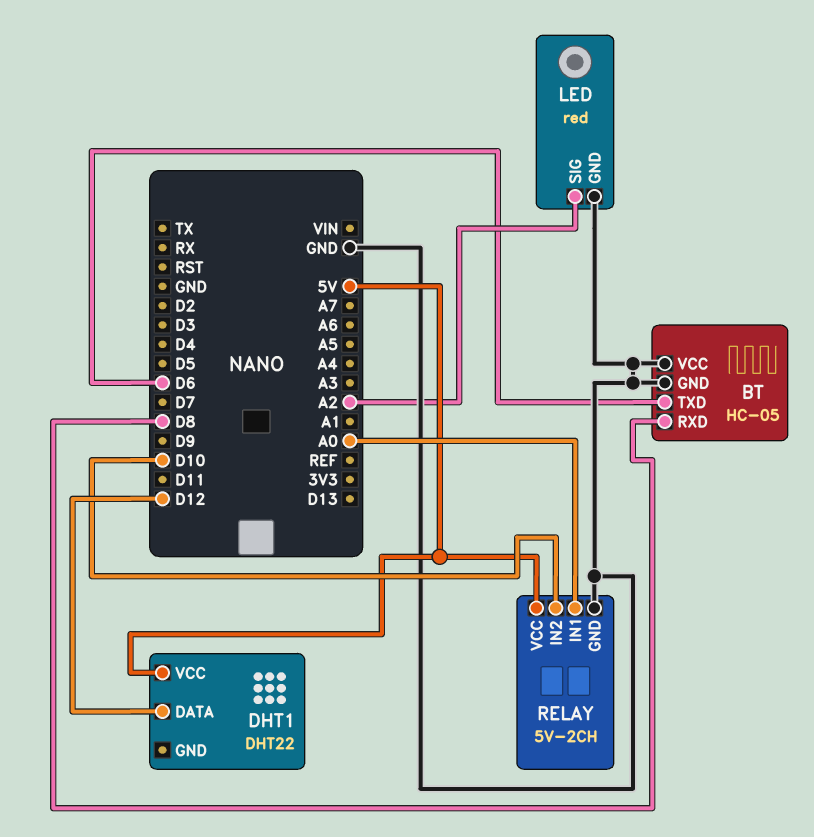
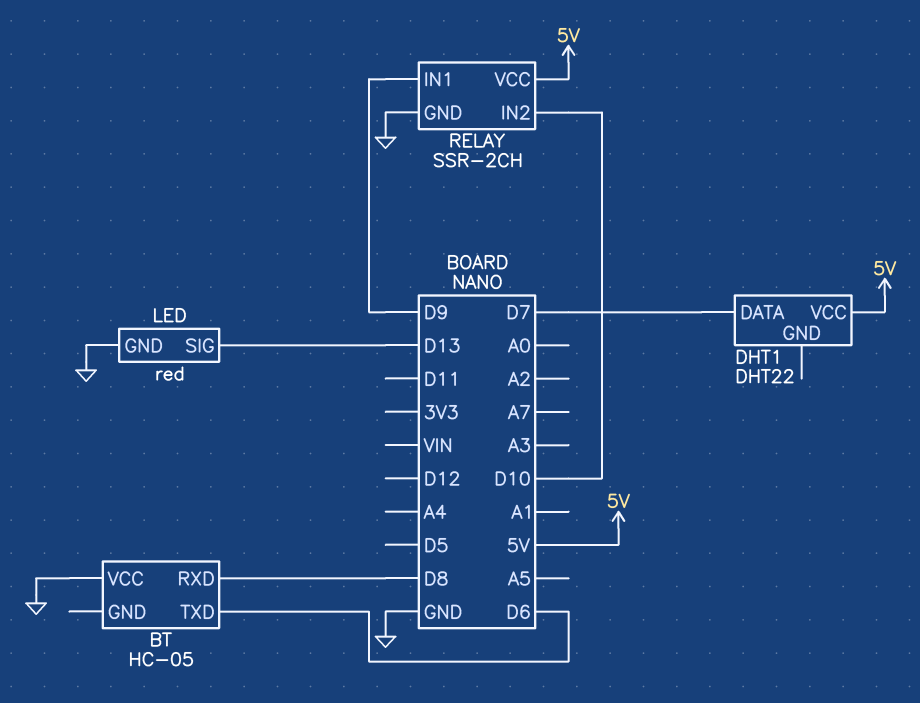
BT pin GND: GND -> none
DHT1 pin DATA: D12 -> D7
LED pin SIG: A2 -> D13
RELAY: 5V-2CH -> SSR-2CH
RELAY pin IN1: A0 -> D9

